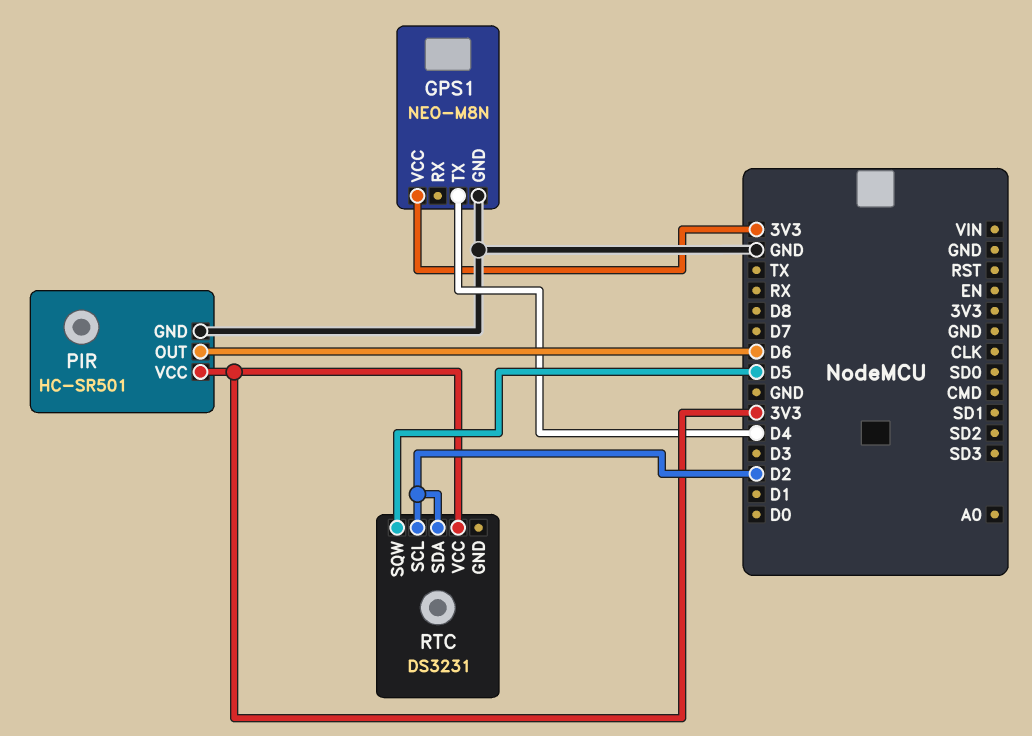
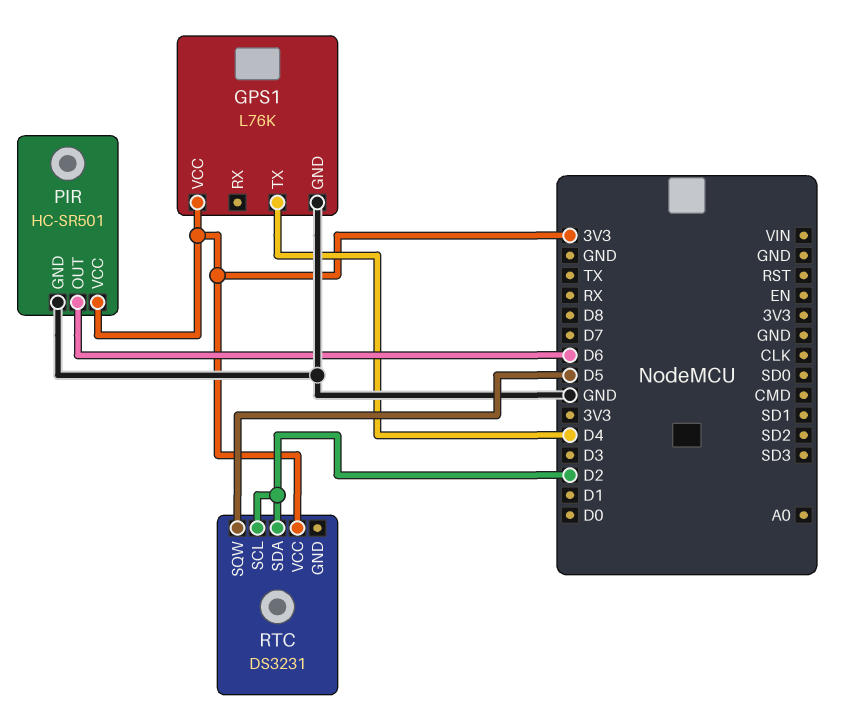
GPS1: NEO-M8N -> L76K

